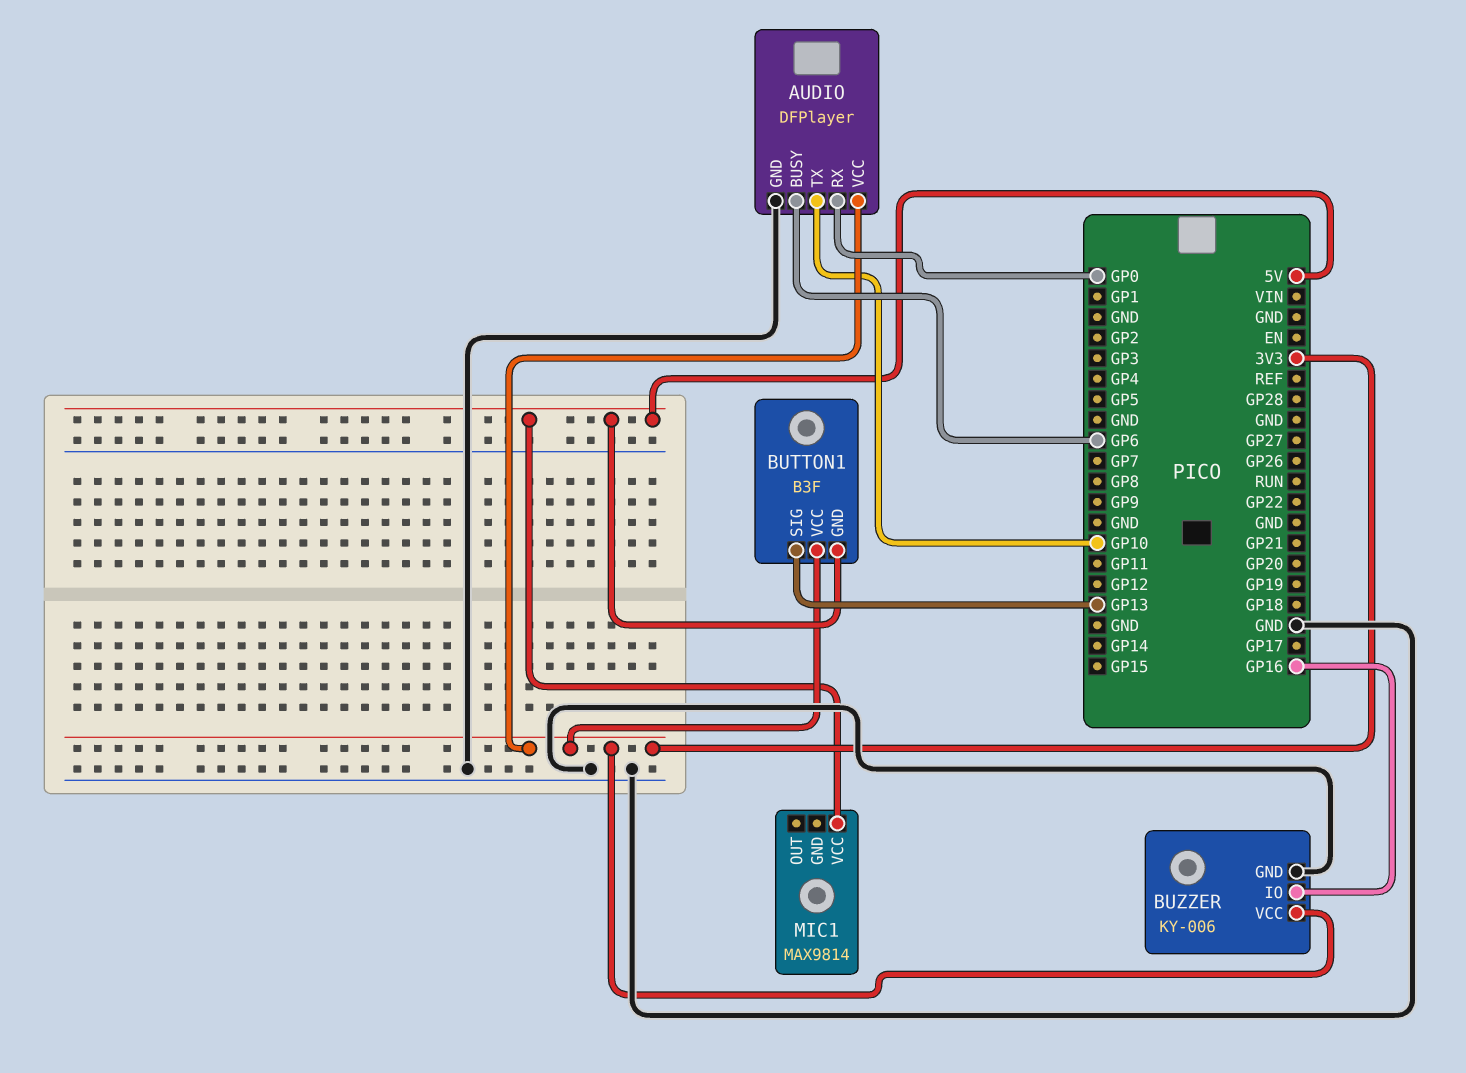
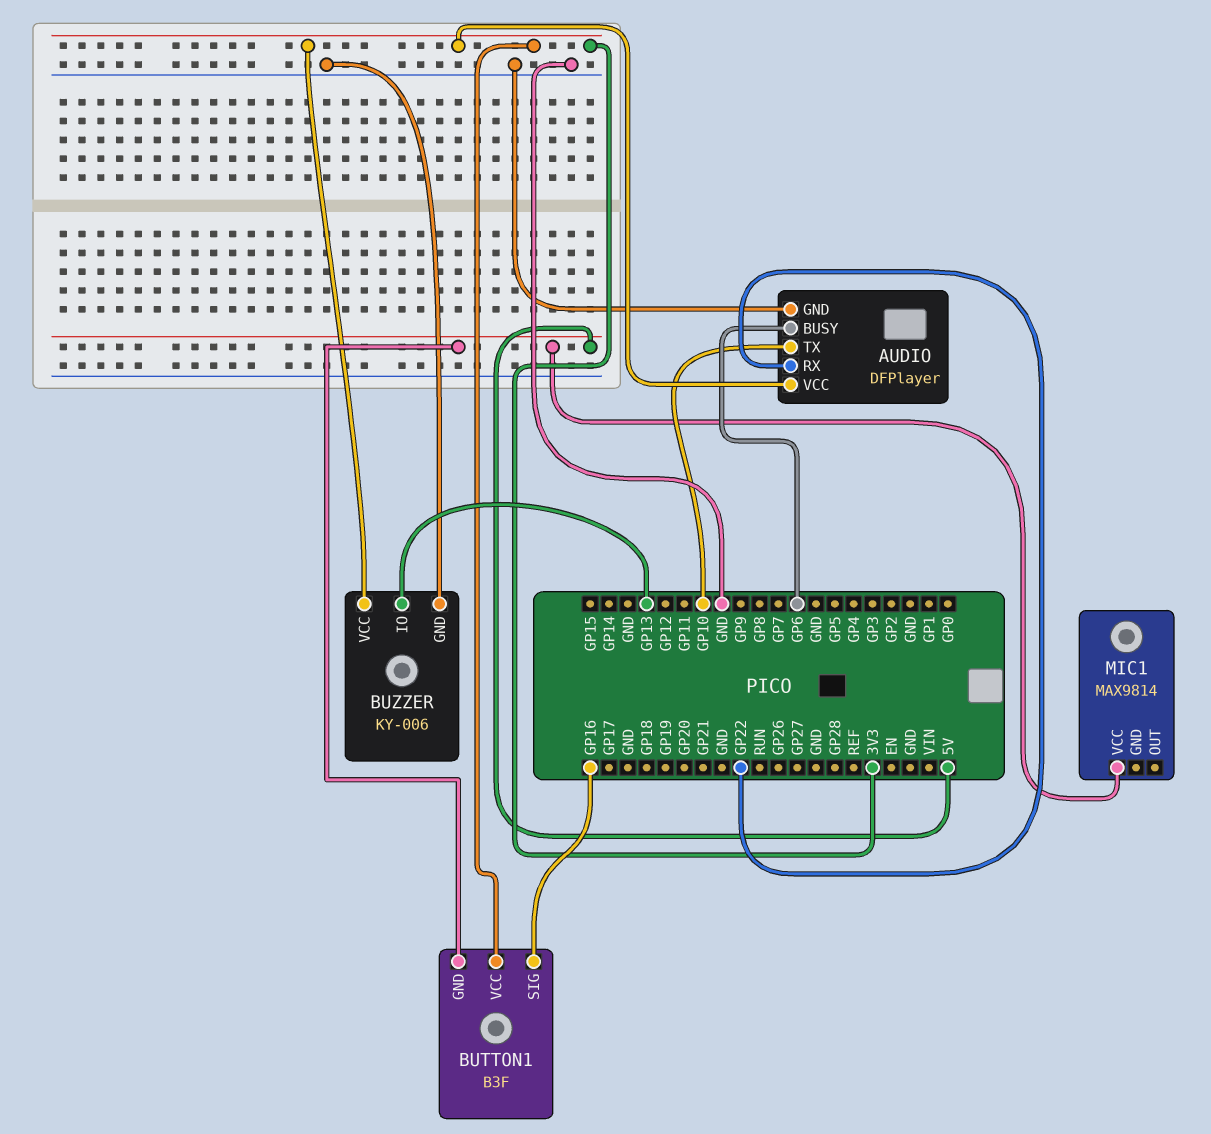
AUDIO pin RX: GP0 -> GP22
BUTTON1 pin SIG: GP13 -> GP16
BUZZER pin IO: GP16 -> GP13

